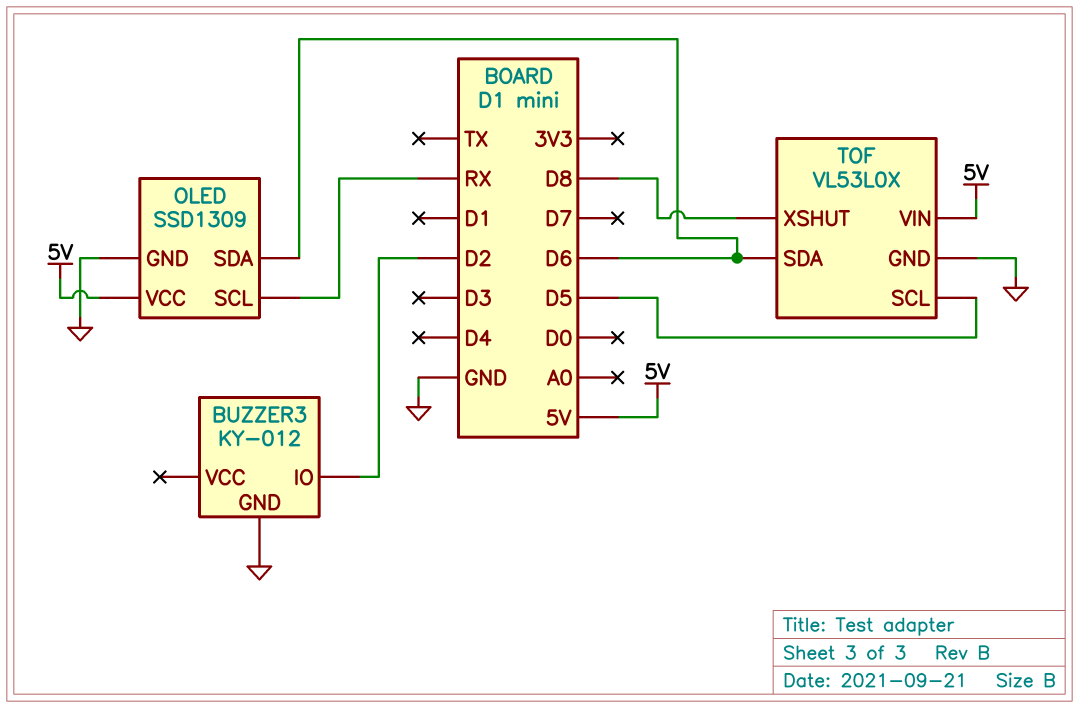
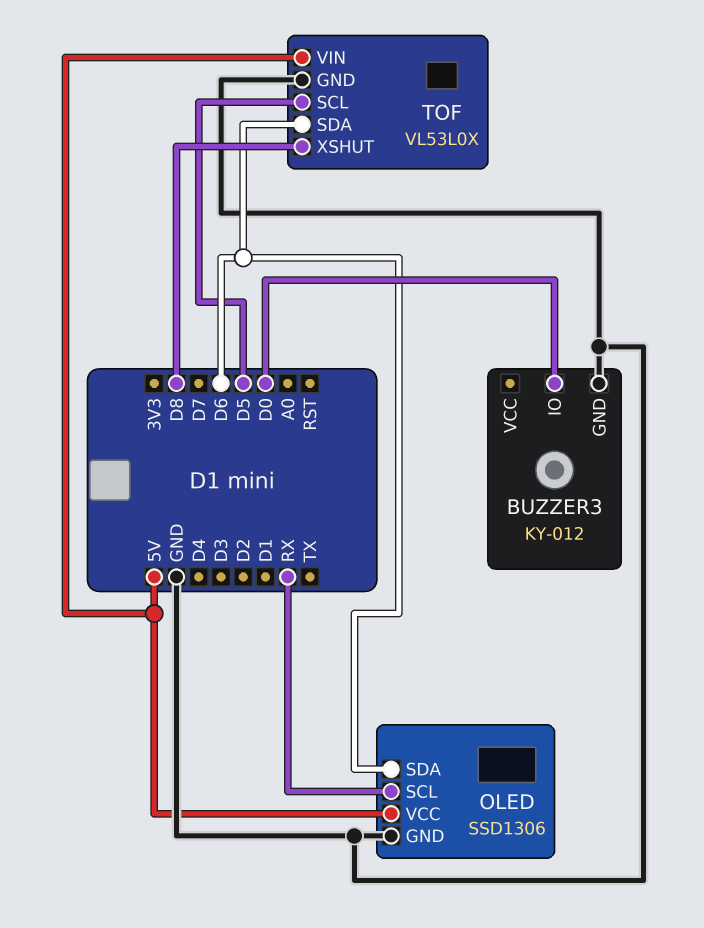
BUZZER3 pin IO: D2 -> D0
OLED: SSD1309 -> SSD1306

